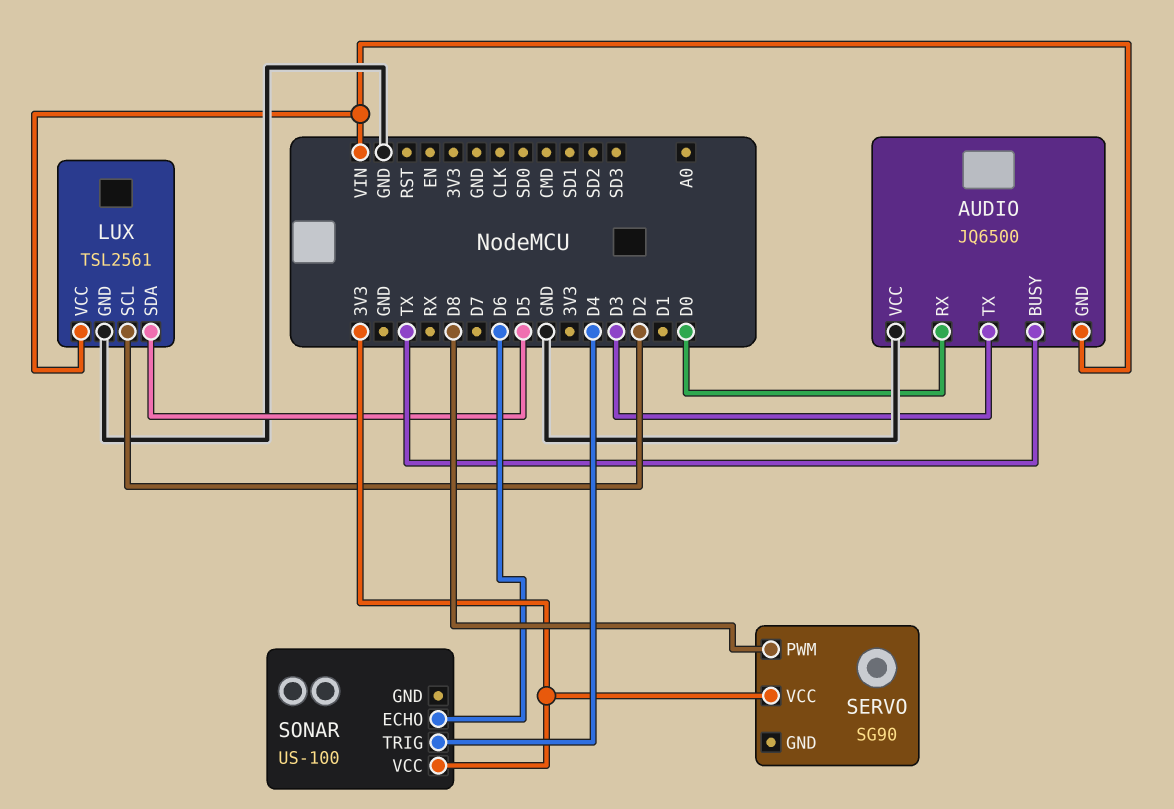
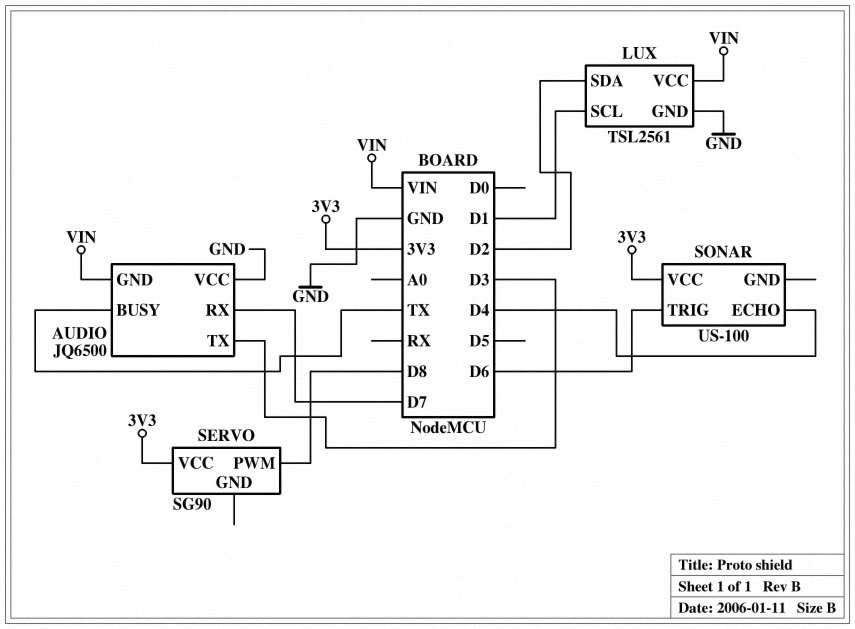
AUDIO pin RX: D0 -> D7
LUX pin SCL: D2 -> D1
LUX pin SDA: D5 -> D2
SONAR pin ECHO: D6 -> D4
SONAR pin TRIG: D4 -> D6

